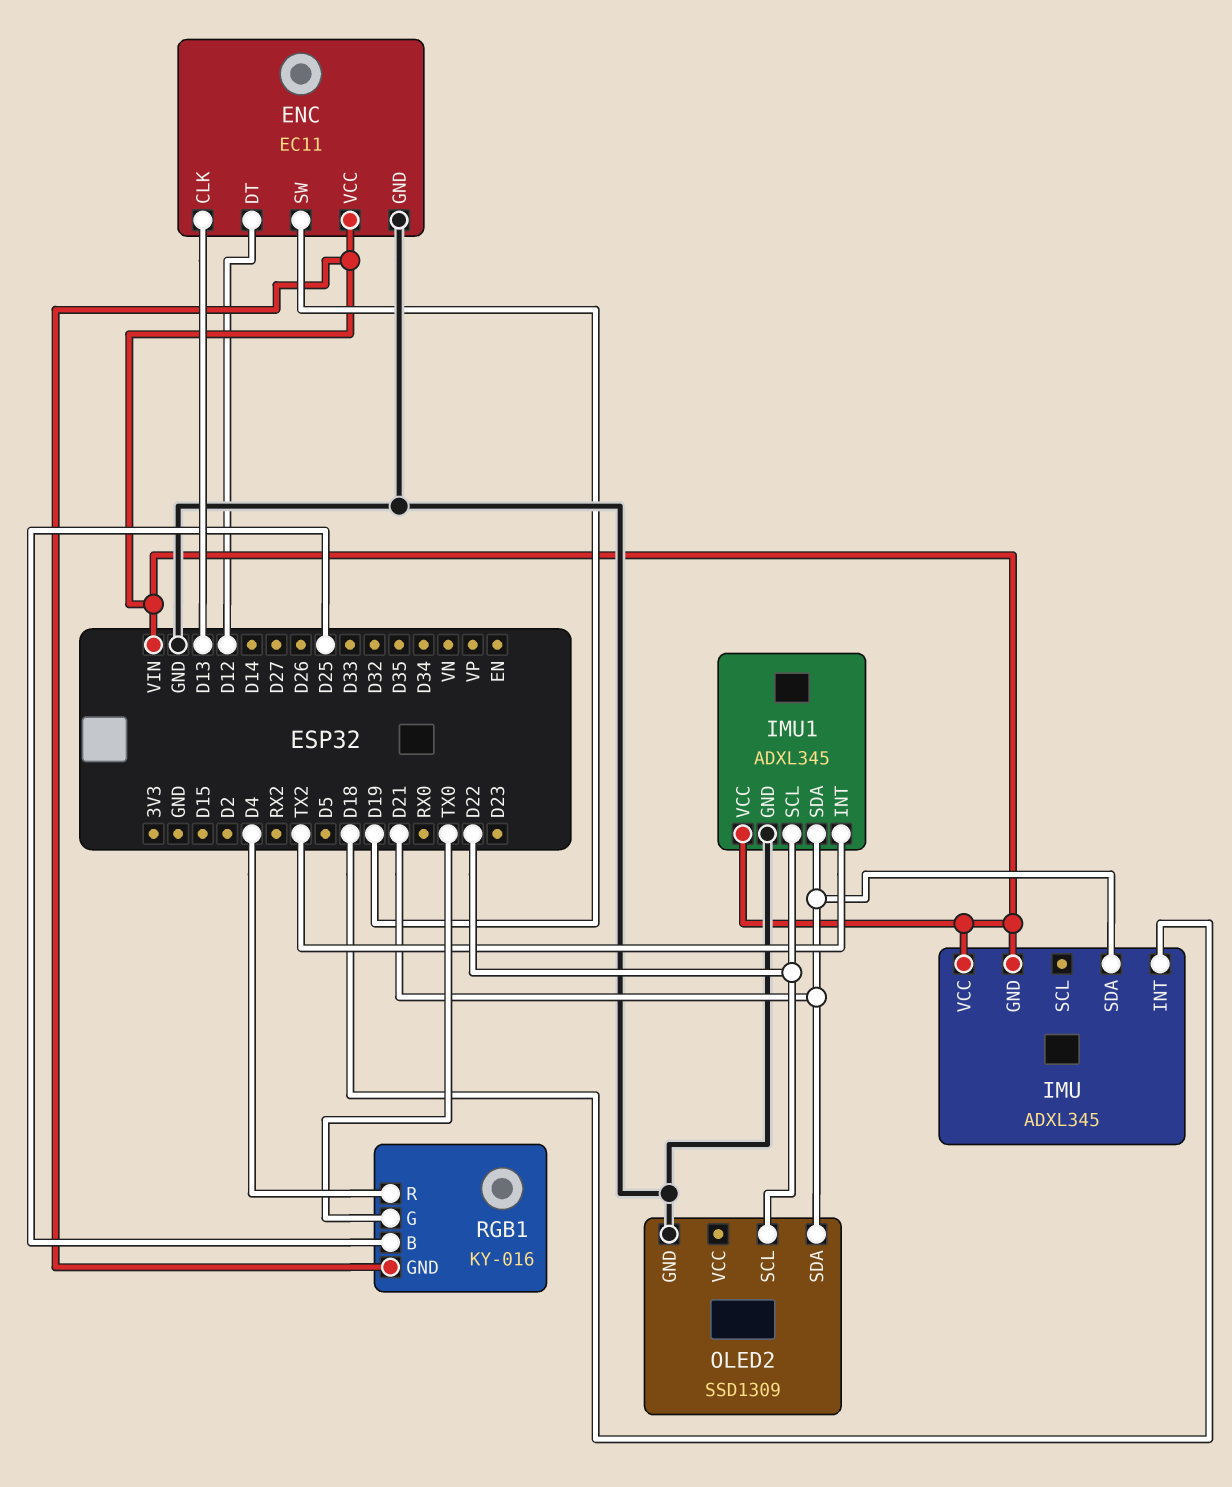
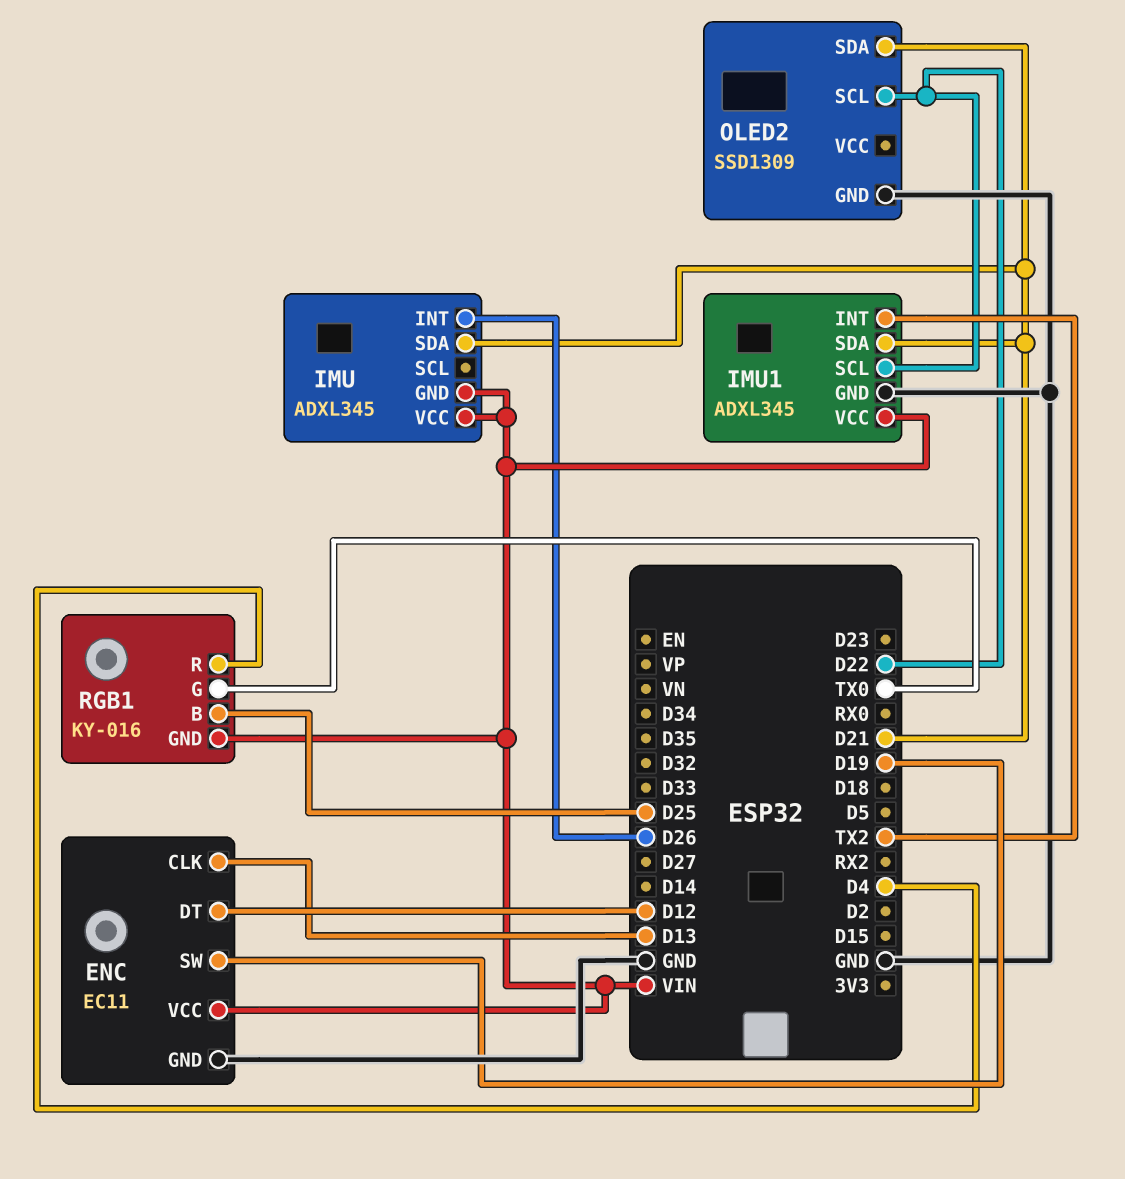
IMU pin INT: D18 -> D26

